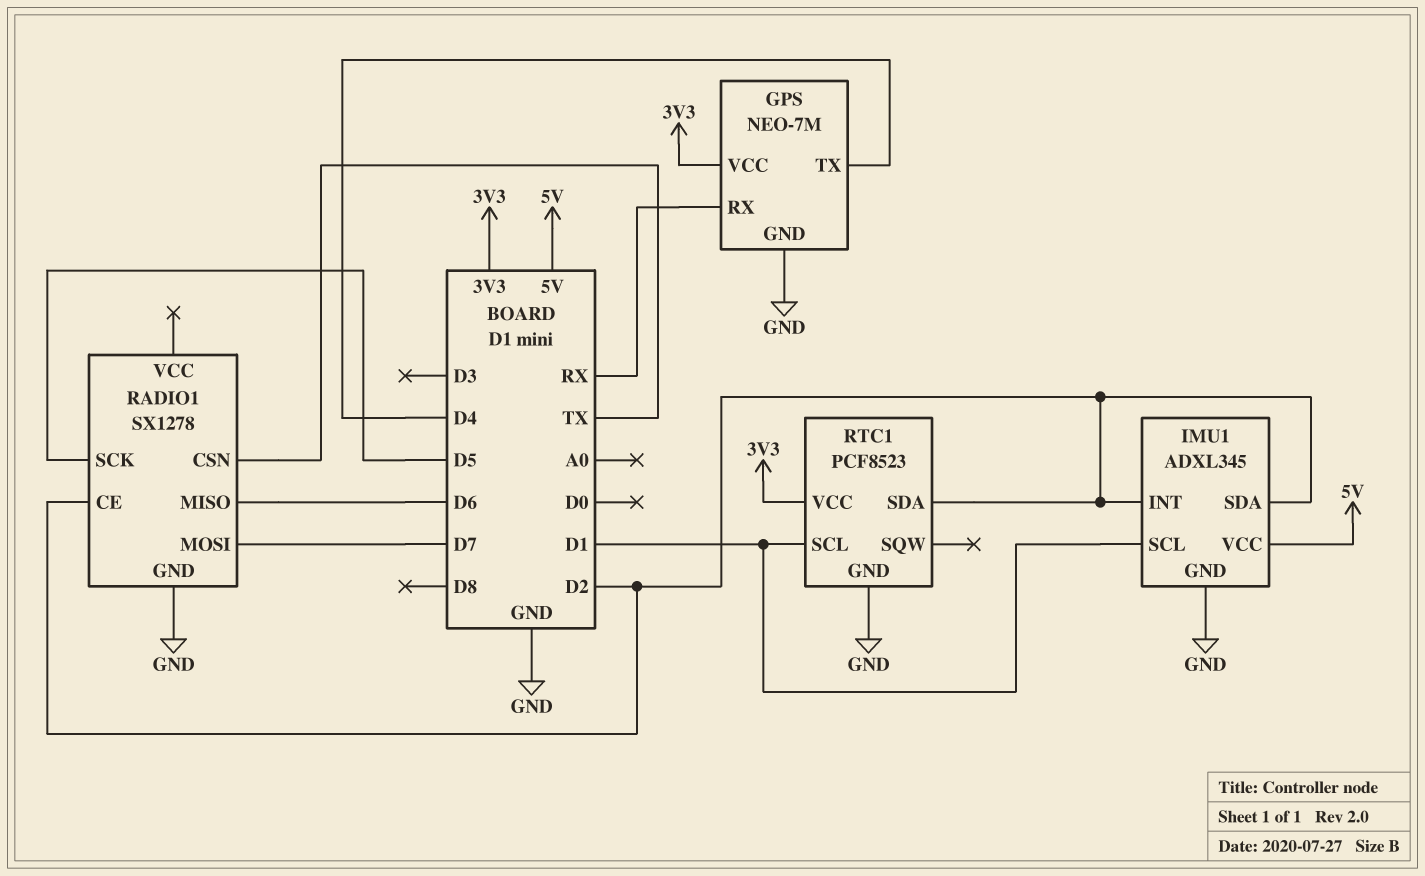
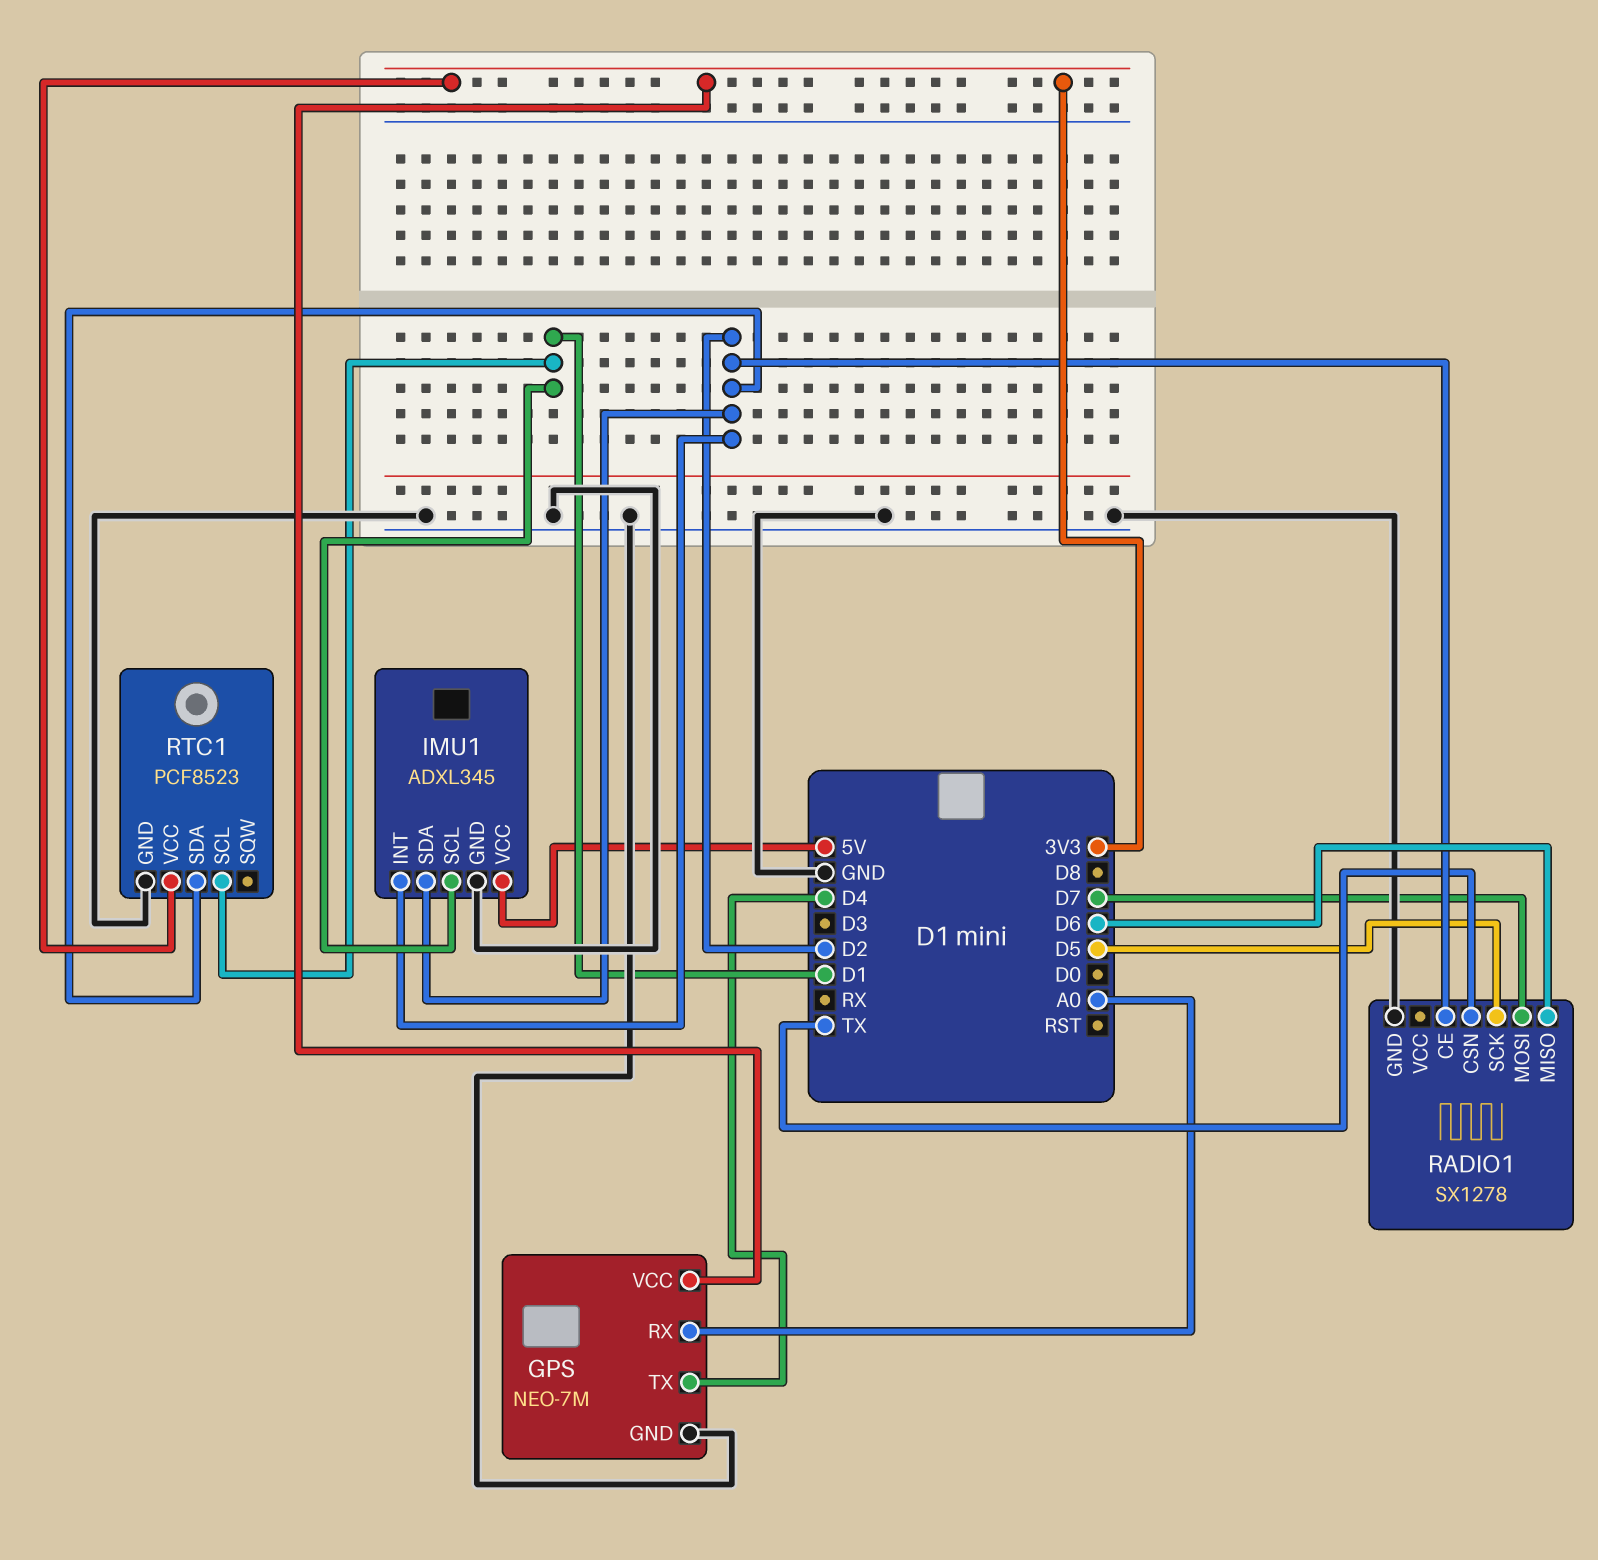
GPS pin RX: RX -> A0

